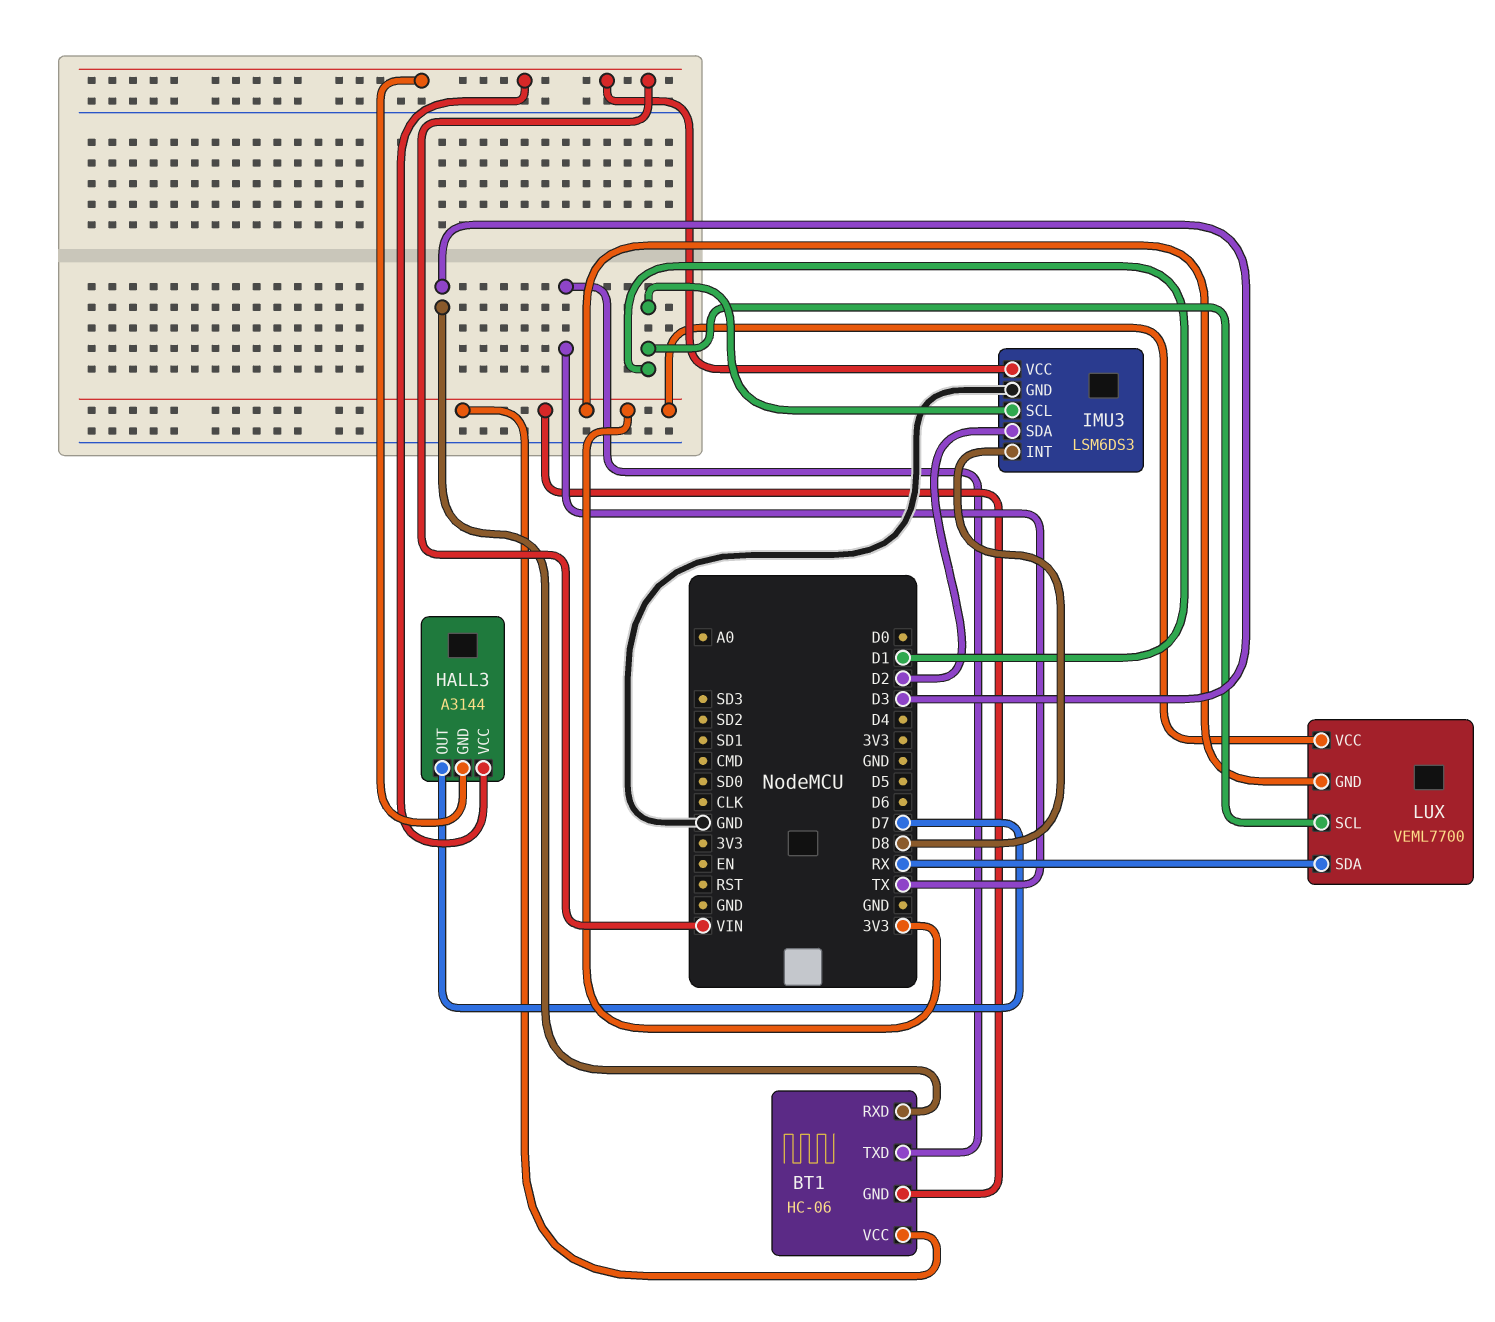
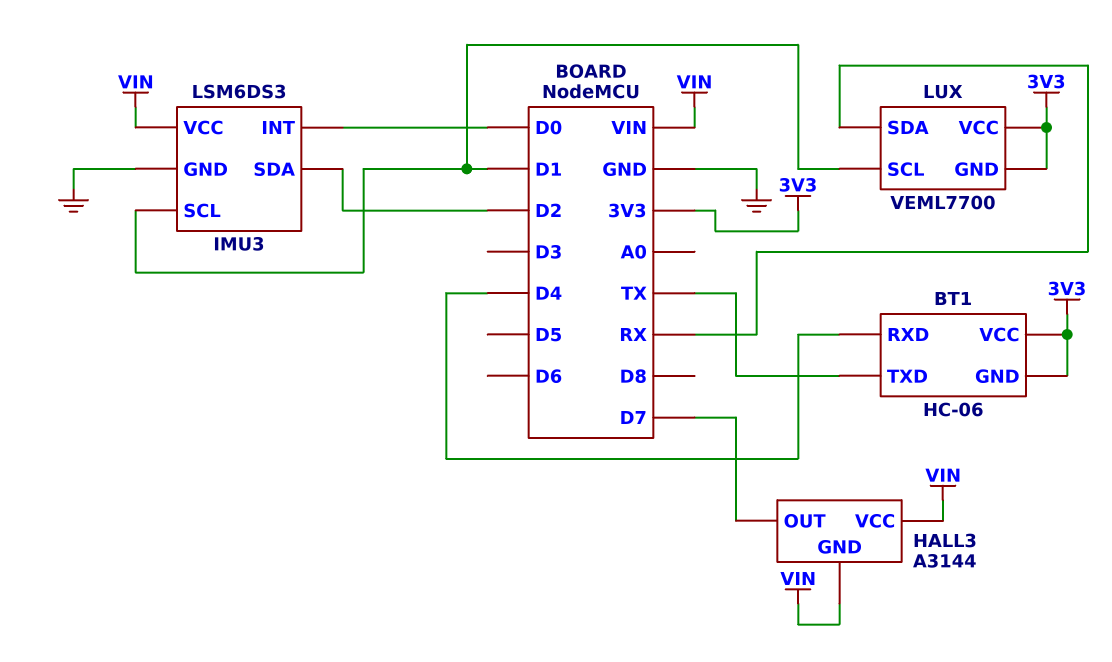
BT1 pin RXD: D3 -> D4
IMU3 pin INT: D8 -> D0

